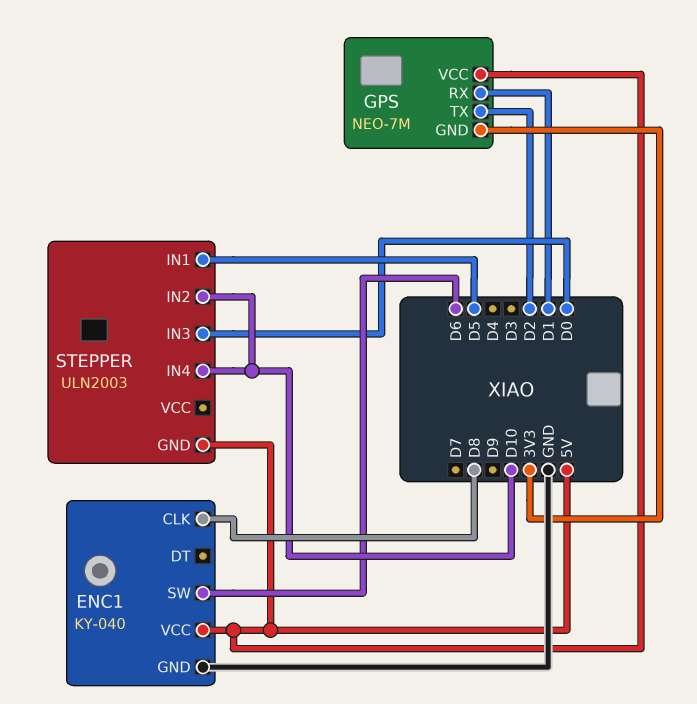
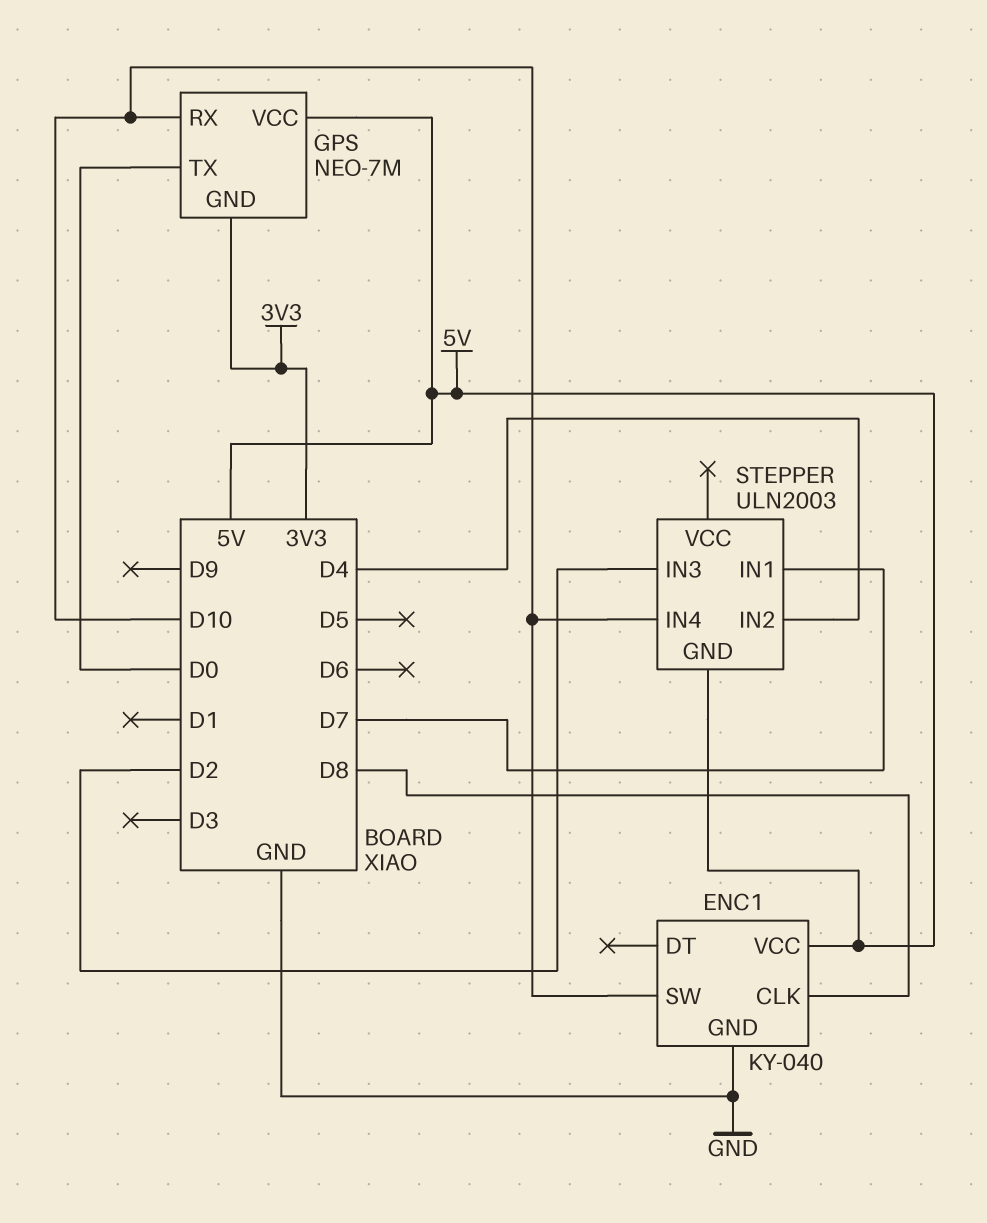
ENC1 pin SW: D6 -> D10
GPS pin RX: D1 -> D10
GPS pin TX: D2 -> D0
STEPPER pin IN1: D5 -> D7
STEPPER pin IN2: D10 -> D4
STEPPER pin IN3: D0 -> D2

